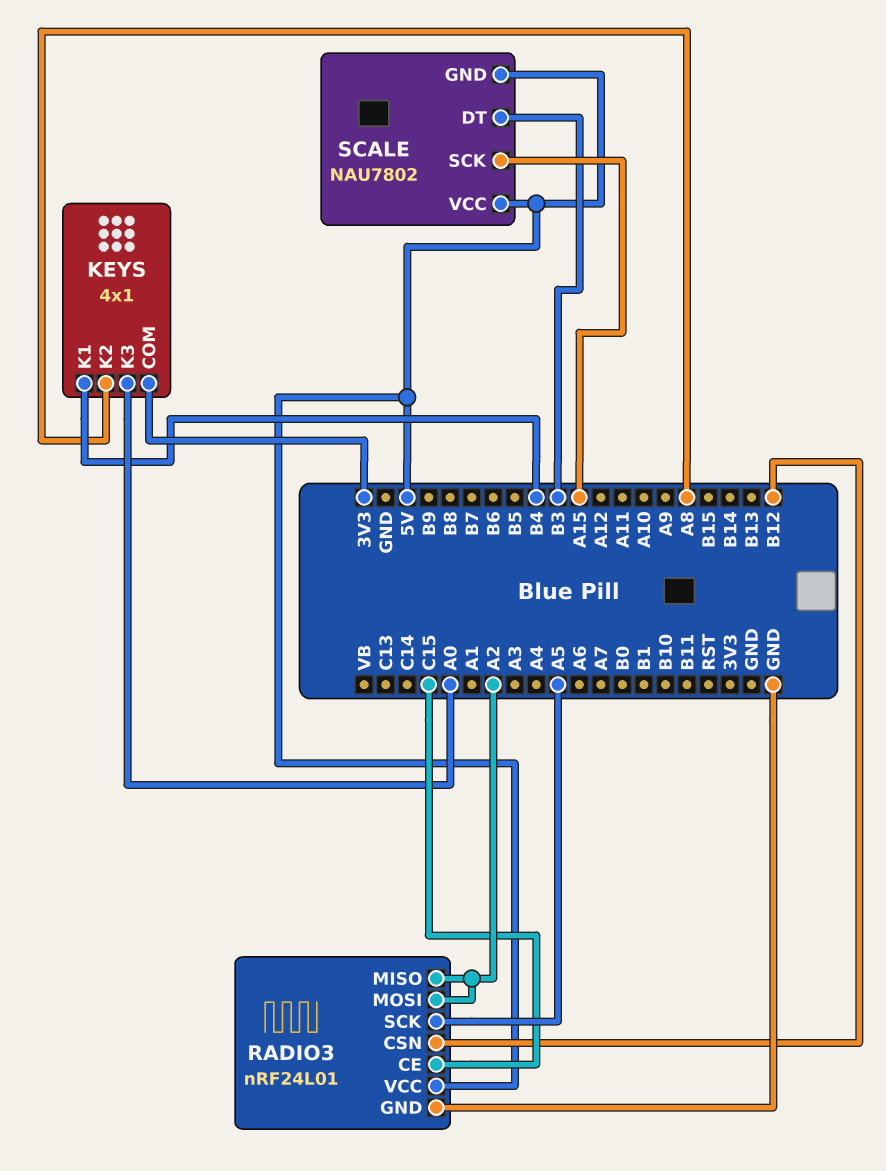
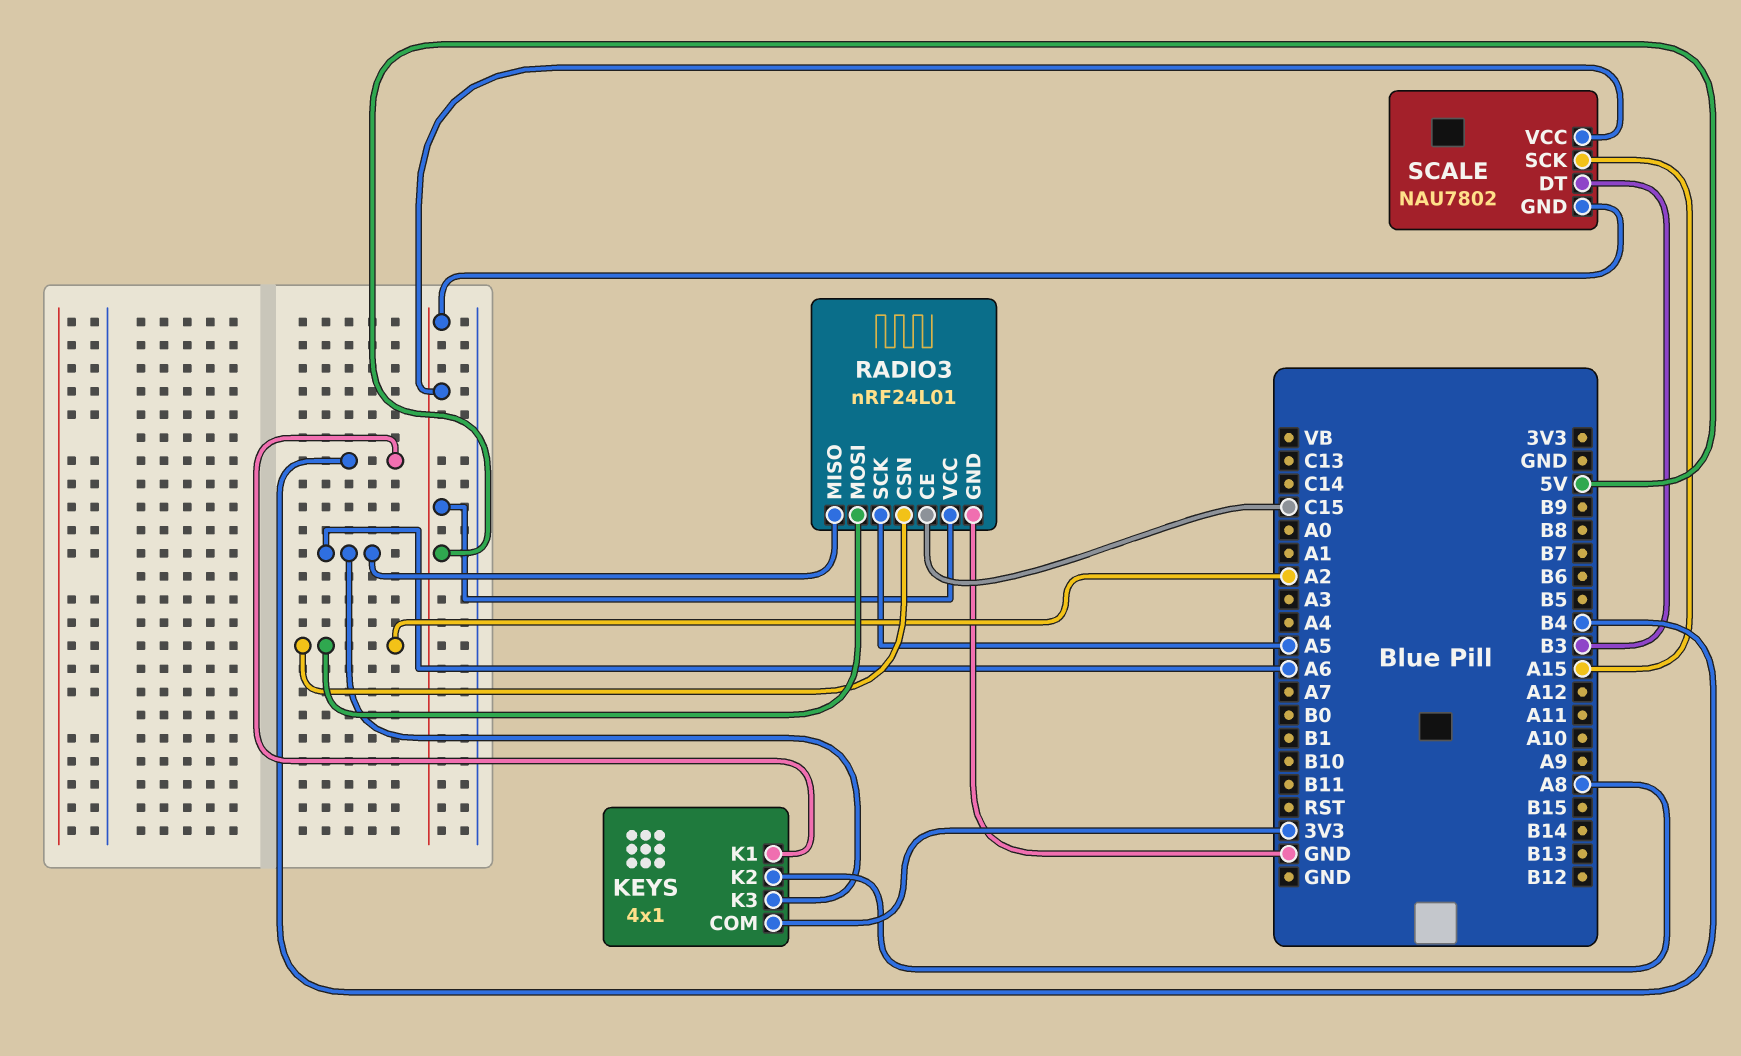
KEYS pin K3: A0 -> A6
RADIO3 pin CSN: B12 -> A2
RADIO3 pin MISO: A2 -> A6

